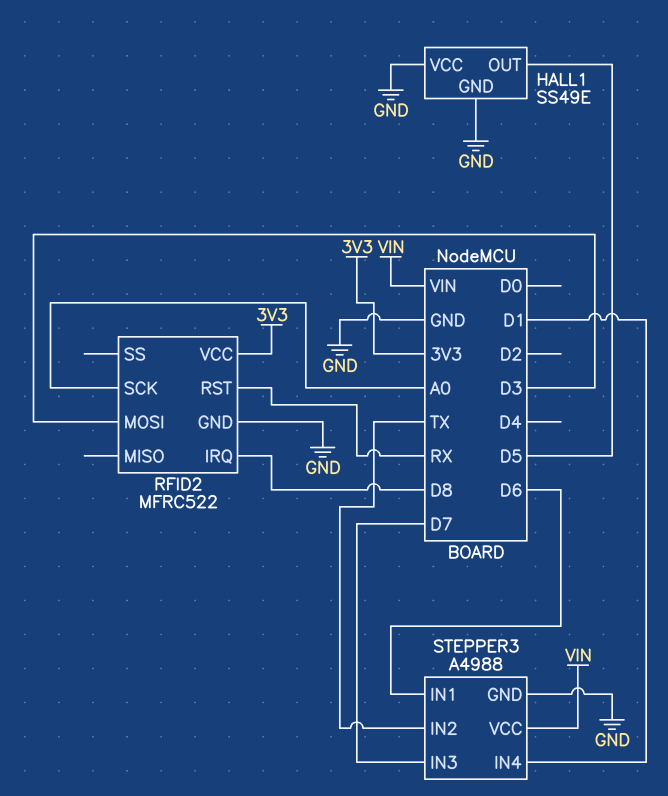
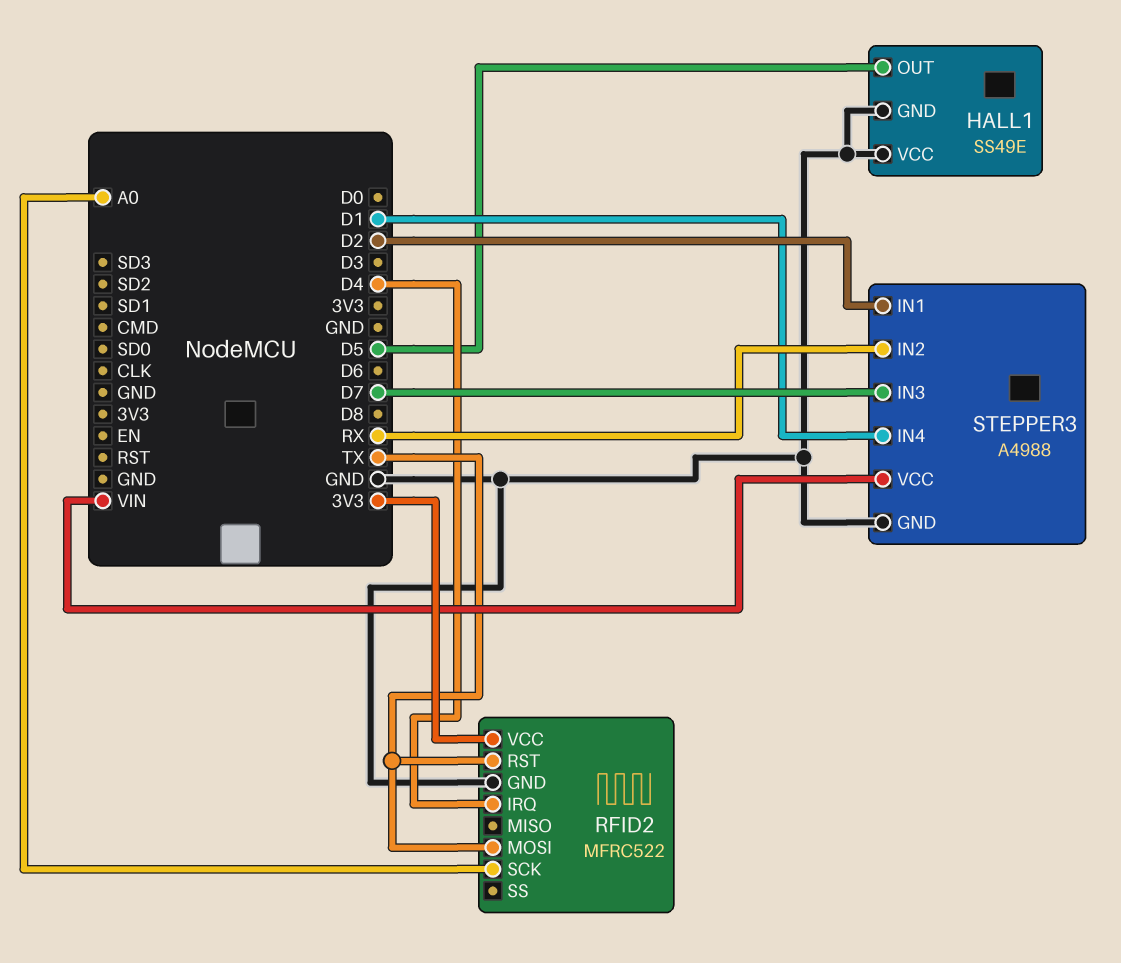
RFID2 pin IRQ: D8 -> D4
RFID2 pin MOSI: D3 -> TX
RFID2 pin RST: RX -> TX
STEPPER3 pin IN1: D6 -> D2
STEPPER3 pin IN2: TX -> RX

